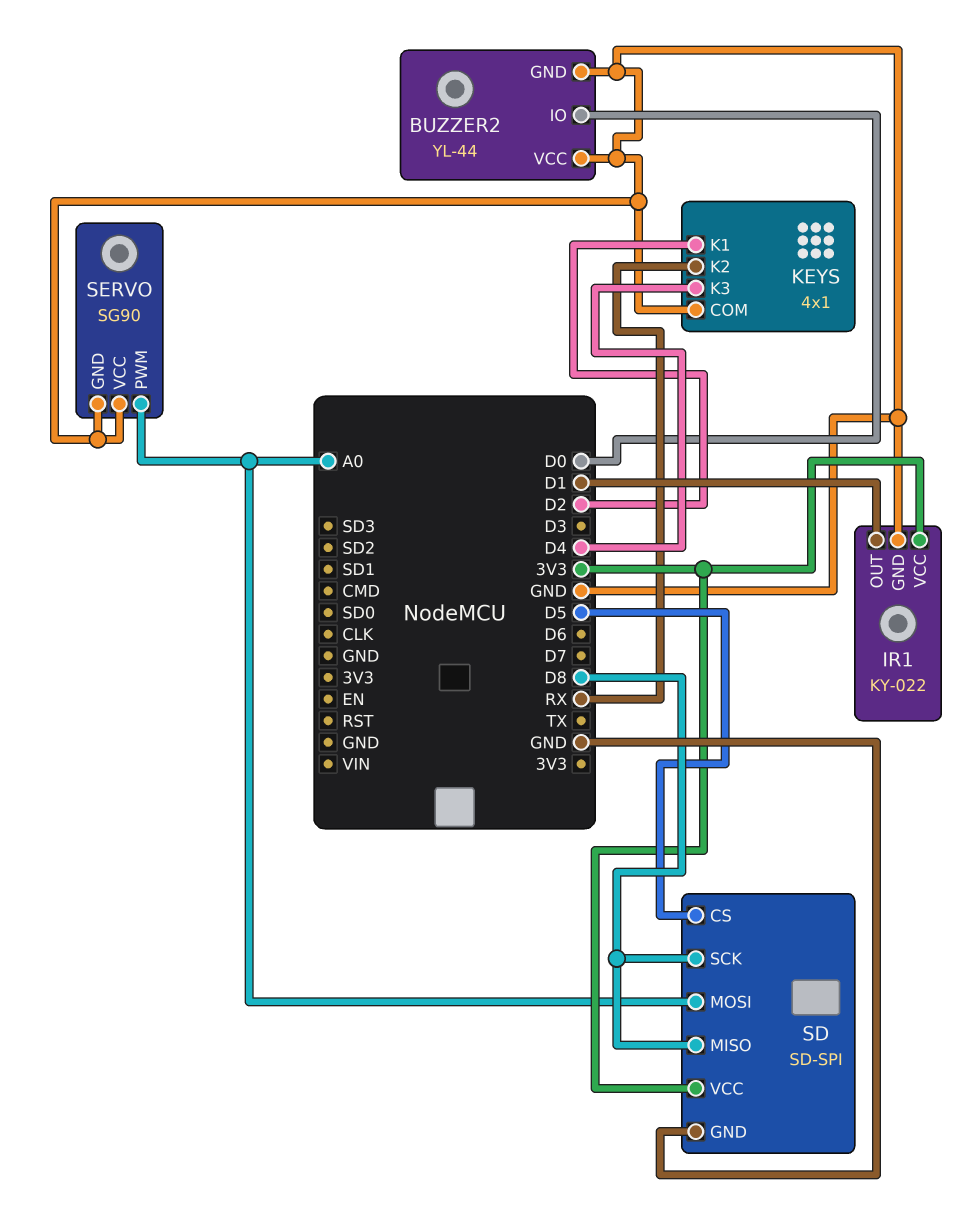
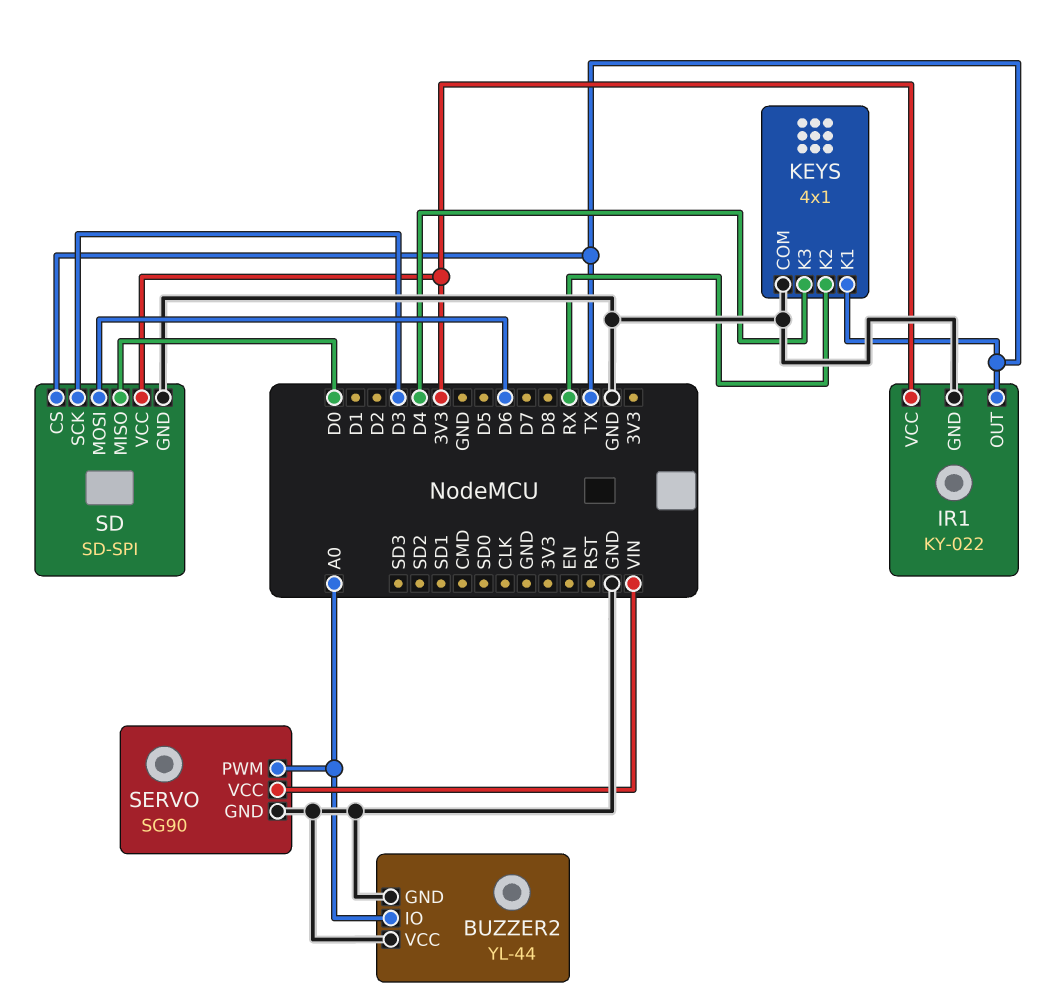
BUZZER2 pin IO: D0 -> A0
IR1 pin OUT: D1 -> TX
KEYS pin K1: D2 -> TX
SD pin CS: D5 -> TX
SD pin MISO: D8 -> D0
SD pin MOSI: A0 -> D6
SD pin SCK: D8 -> D3
SERVO pin VCC: GND -> VIN

